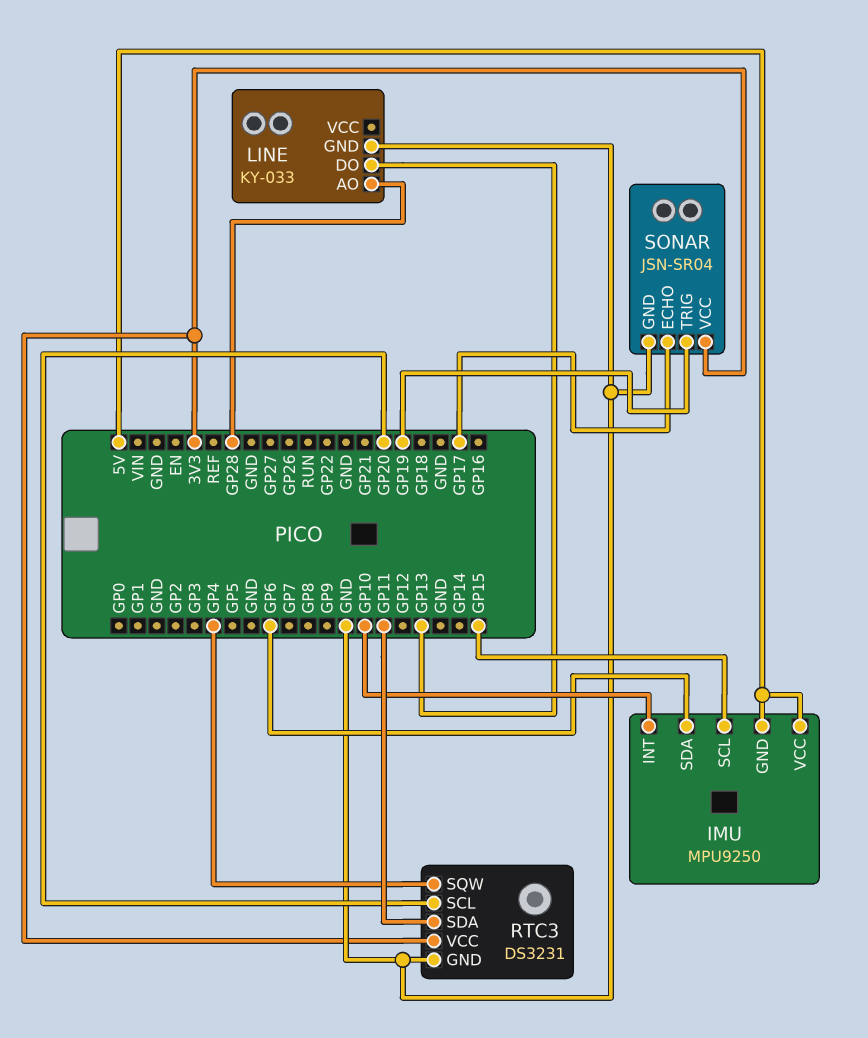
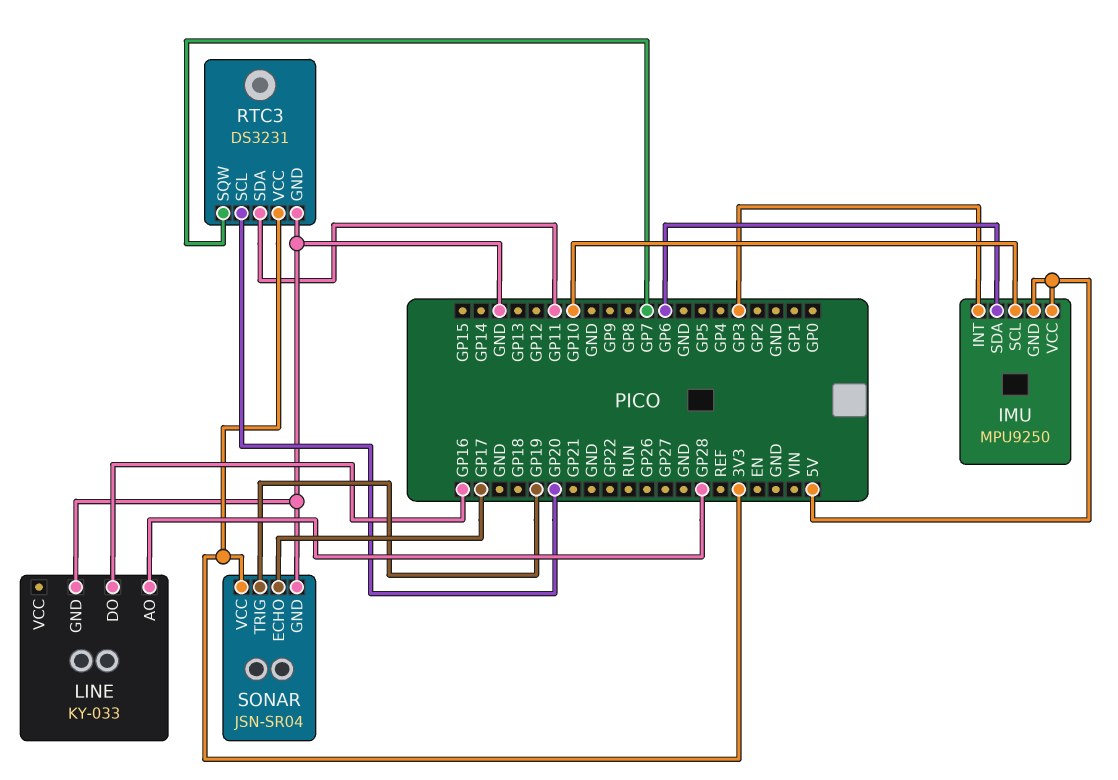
IMU pin INT: GP10 -> GP3
IMU pin SCL: GP15 -> GP10
LINE pin DO: GP13 -> GP16
RTC3 pin SQW: GP4 -> GP7

